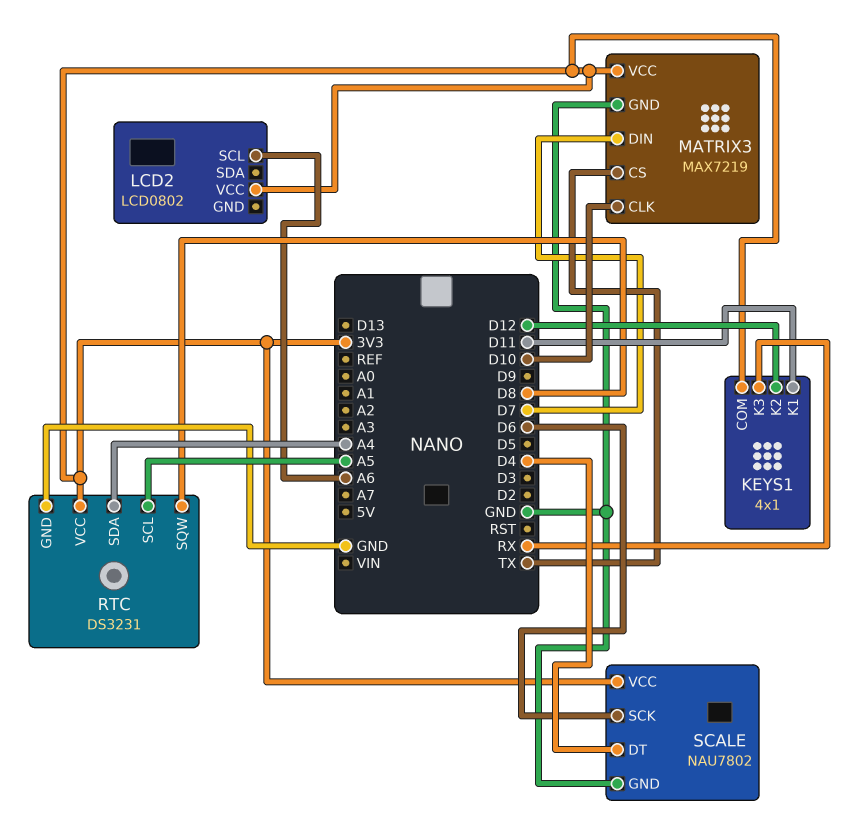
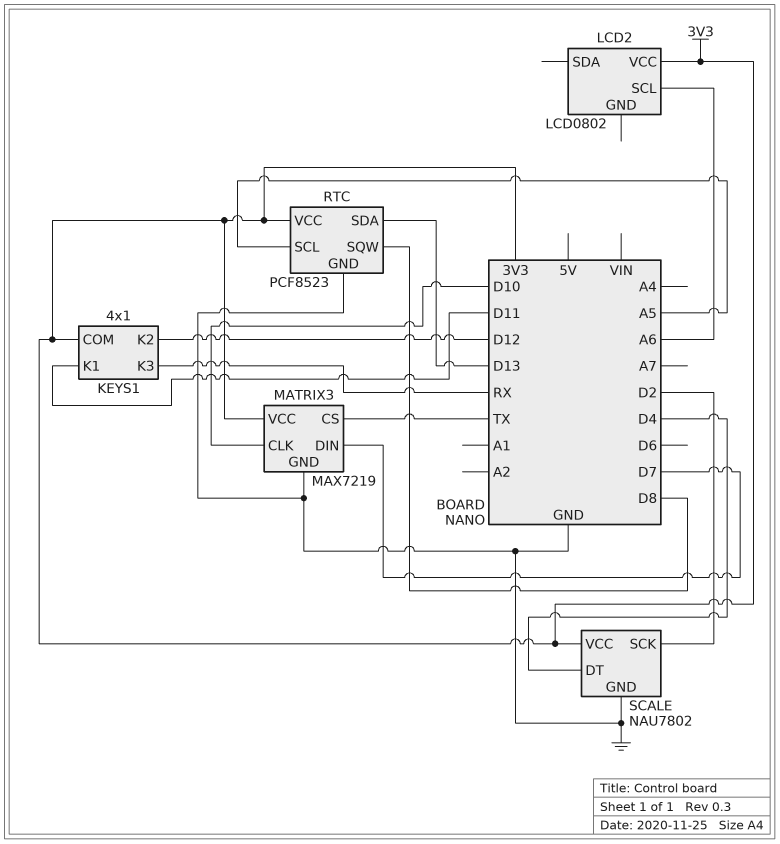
RTC: DS3231 -> PCF8523
RTC pin SDA: A4 -> D13
SCALE pin SCK: D6 -> D2

